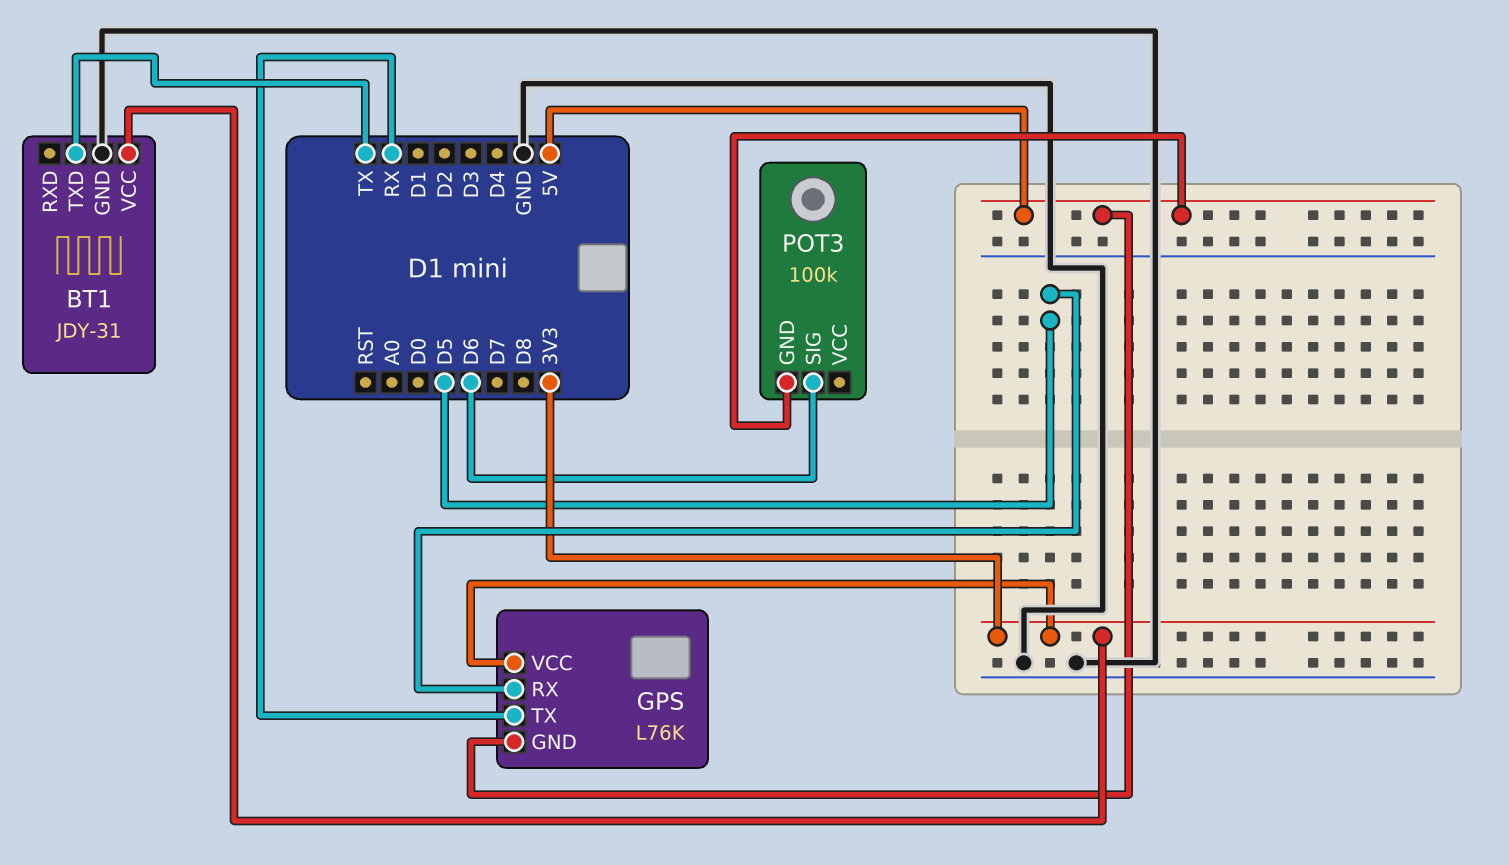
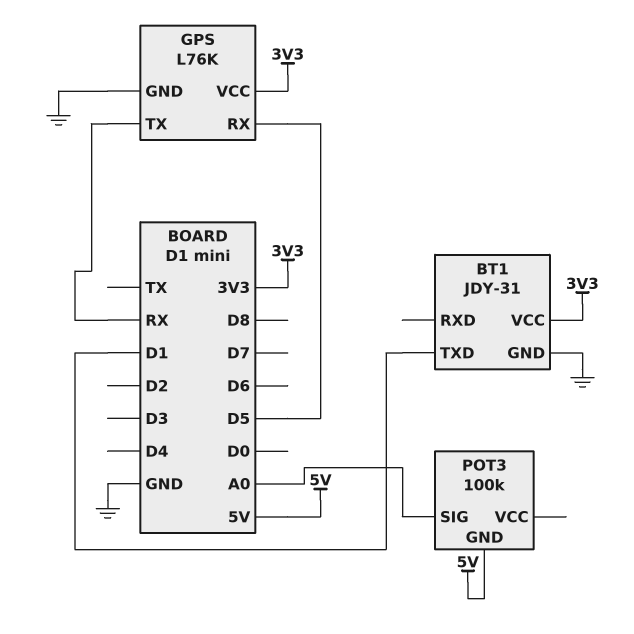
BT1 pin TXD: TX -> D1
GPS pin GND: 5V -> GND
POT3 pin SIG: D6 -> A0

